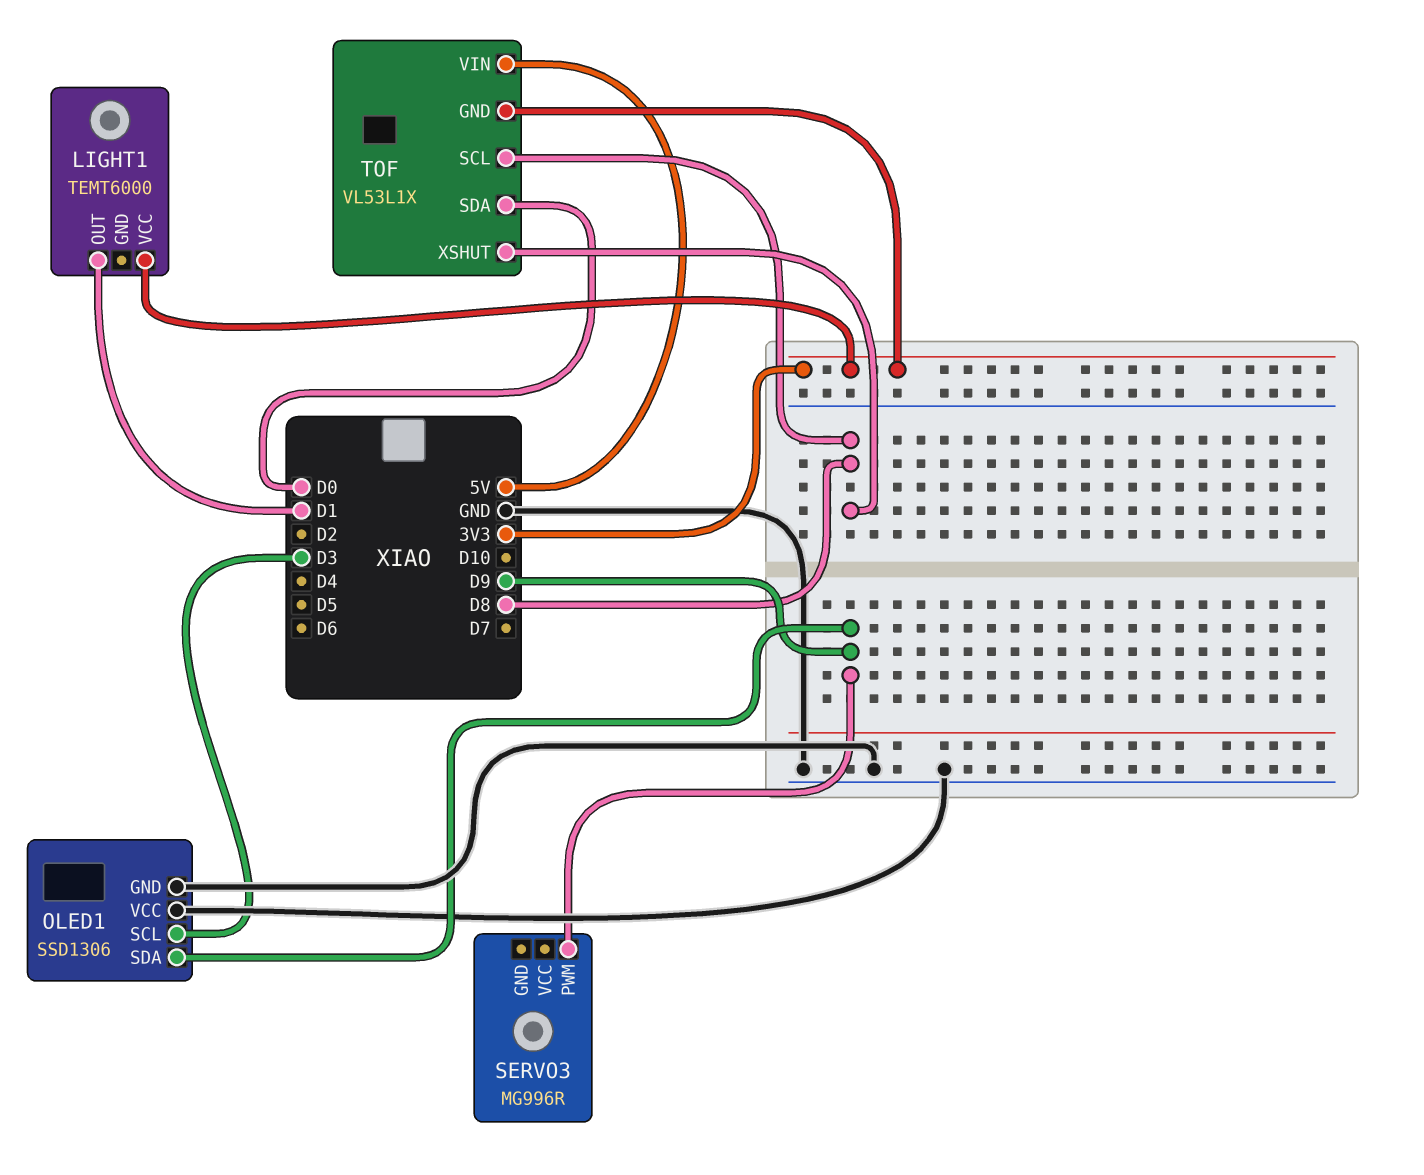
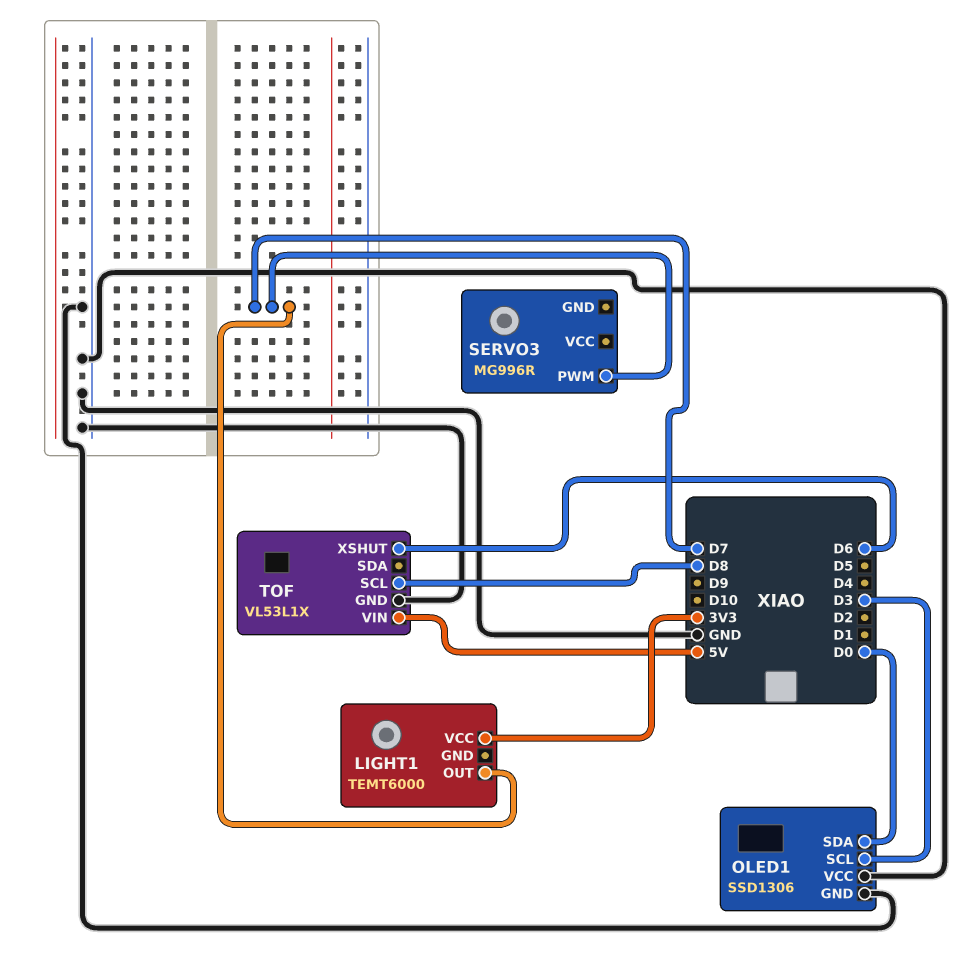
LIGHT1 pin OUT: D1 -> D7
OLED1 pin SDA: D9 -> D0
SERVO3 pin PWM: D9 -> D7
TOF pin GND: 3V3 -> GND
TOF pin SDA: D0 -> none
TOF pin XSHUT: D8 -> D6

